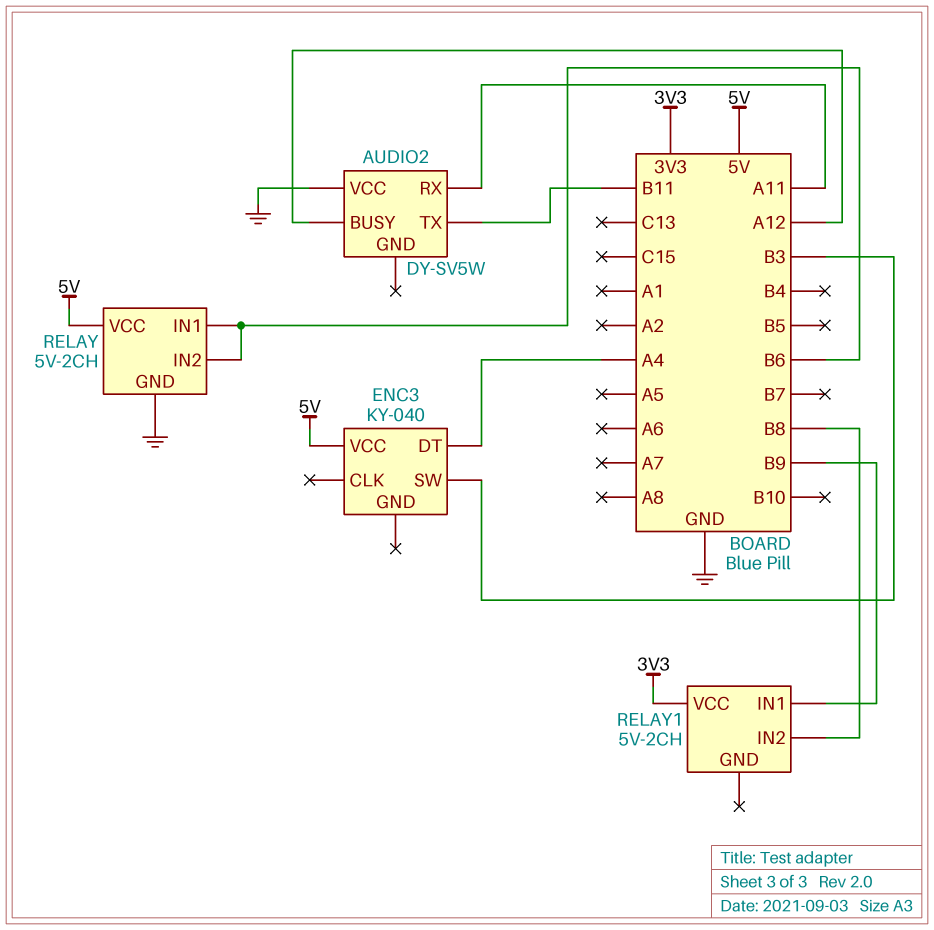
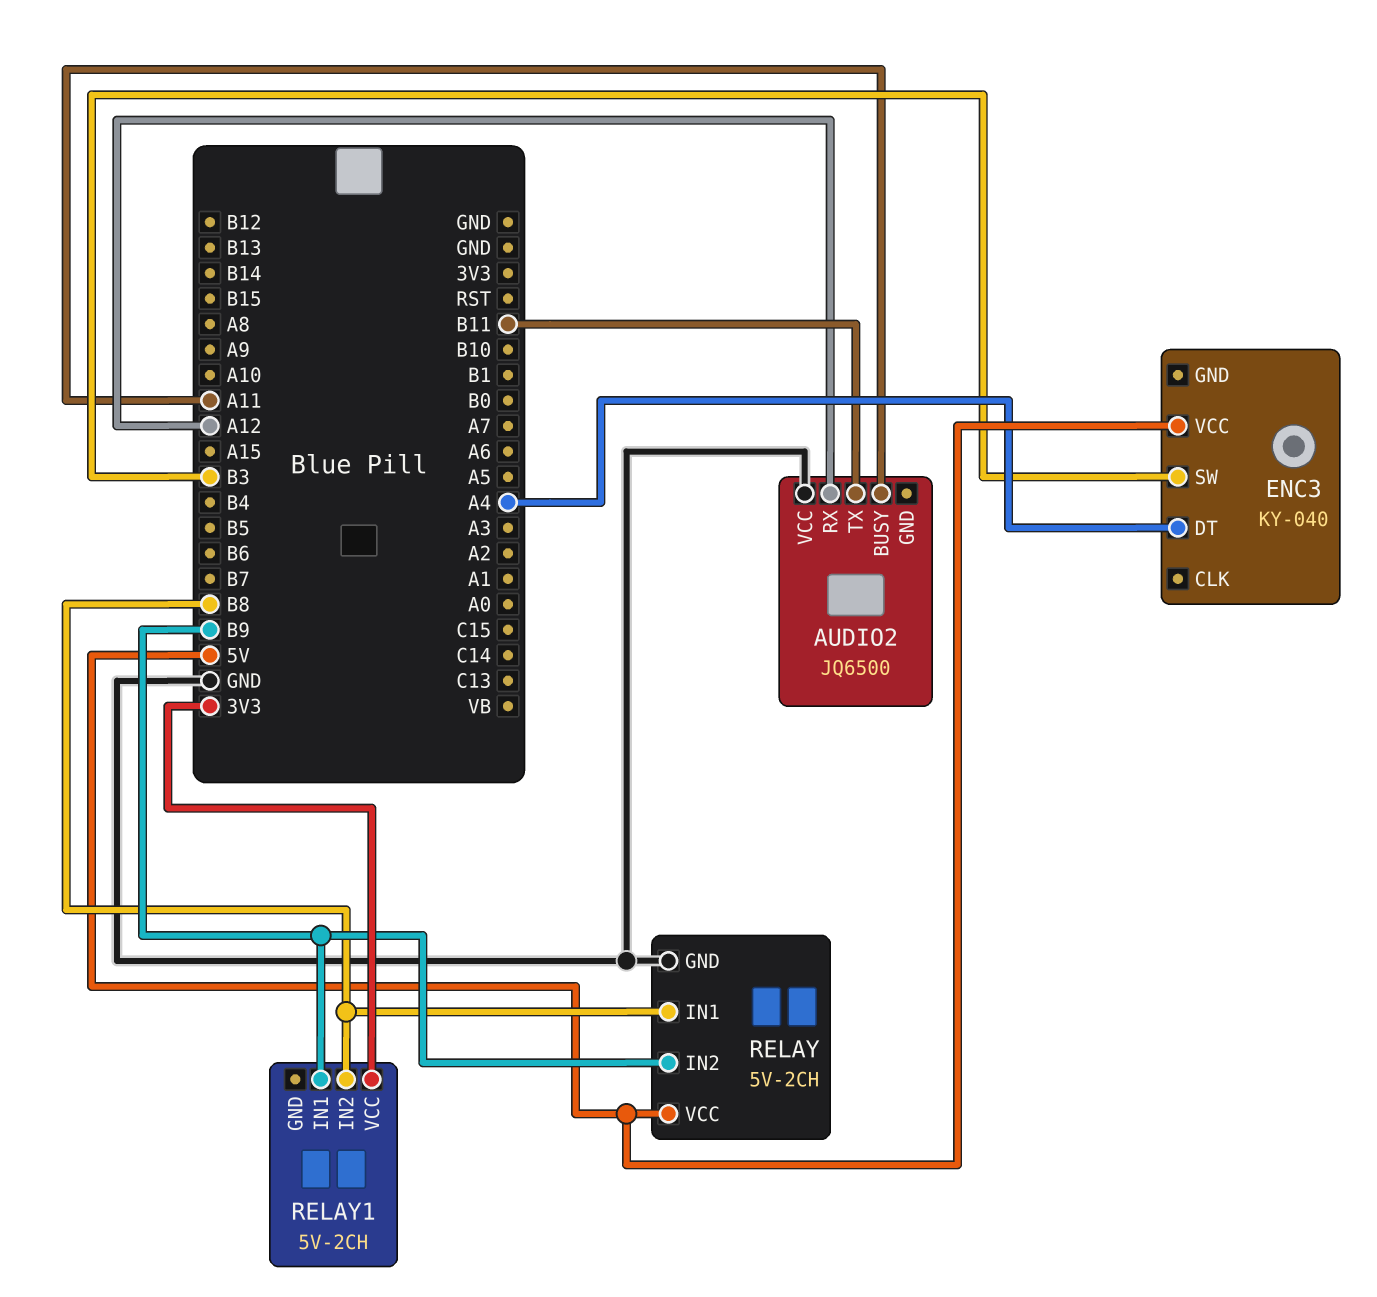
AUDIO2: DY-SV5W -> JQ6500
AUDIO2 pin BUSY: A12 -> A11
AUDIO2 pin RX: A11 -> A12
RELAY pin IN1: B6 -> B8
RELAY pin IN2: B6 -> B9

